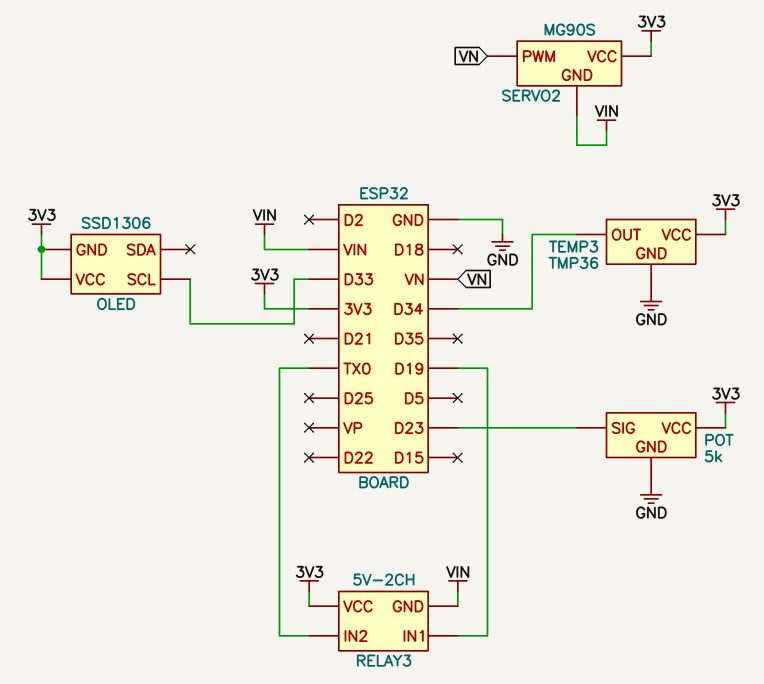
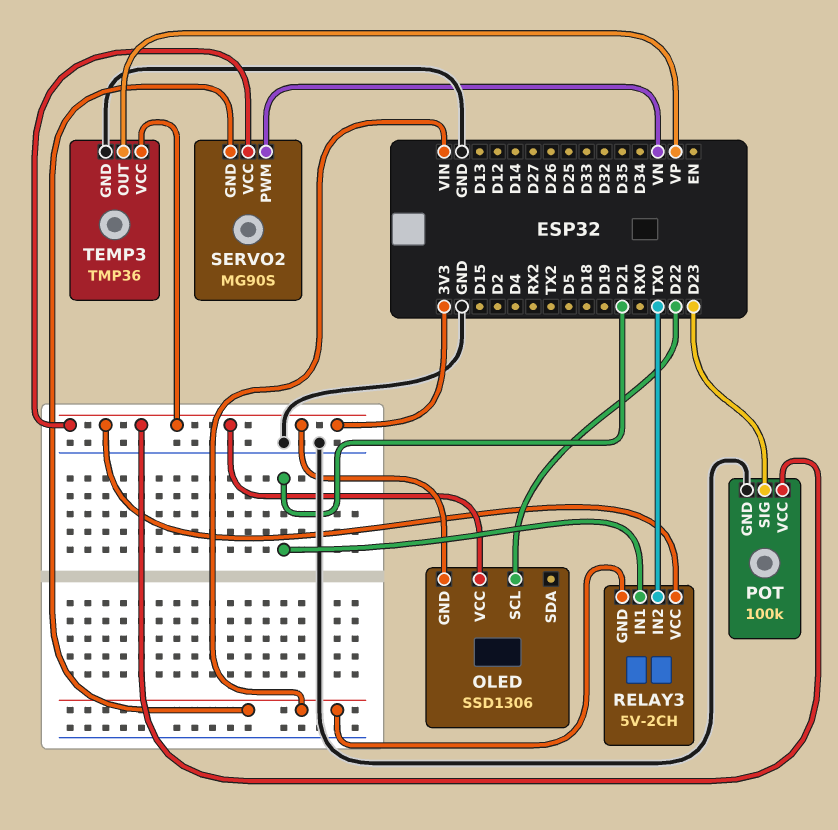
OLED pin SCL: D33 -> D22
POT: 5k -> 100k
RELAY3 pin IN1: D19 -> D21
TEMP3 pin OUT: D34 -> VP

